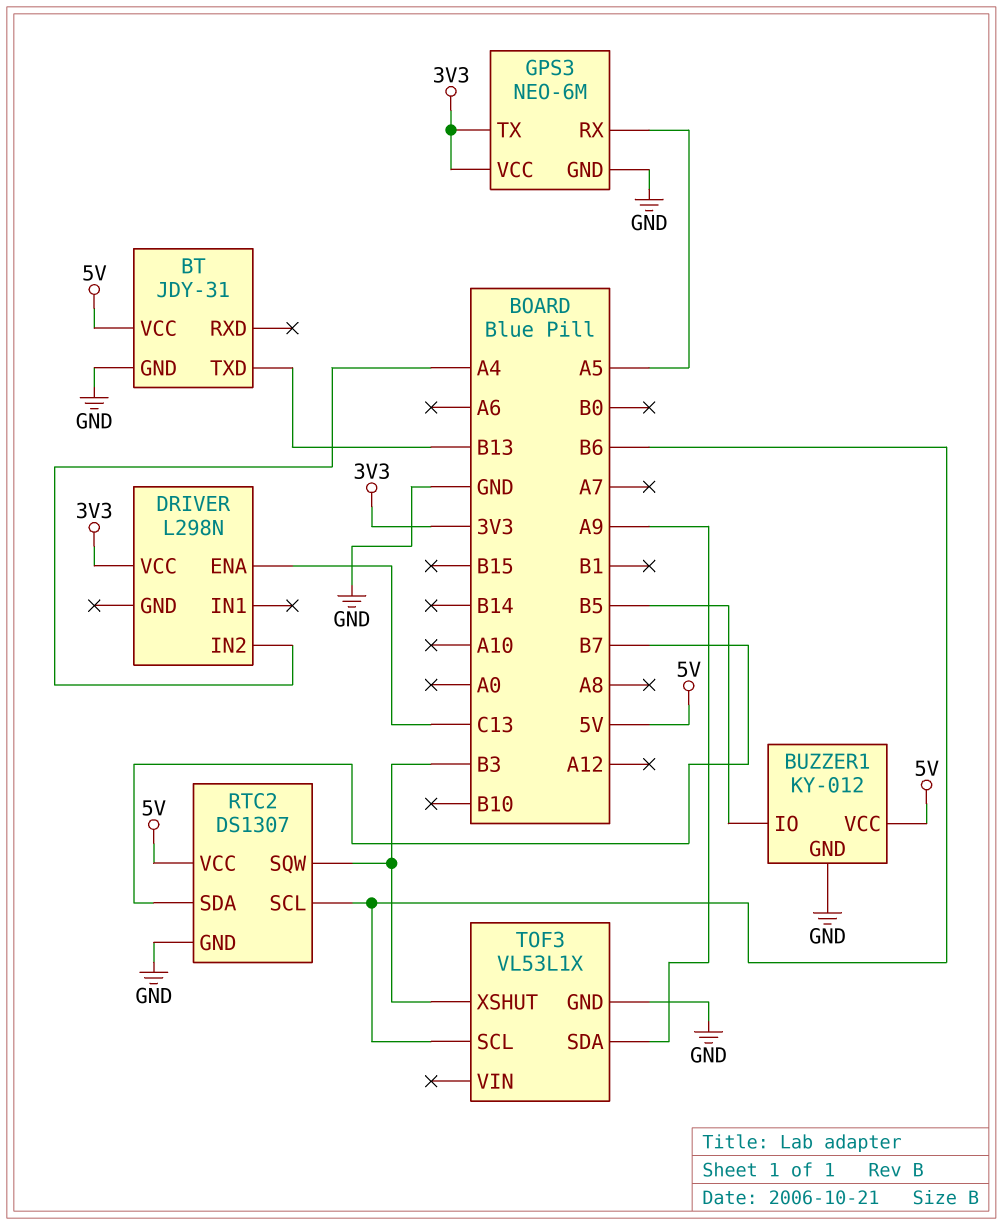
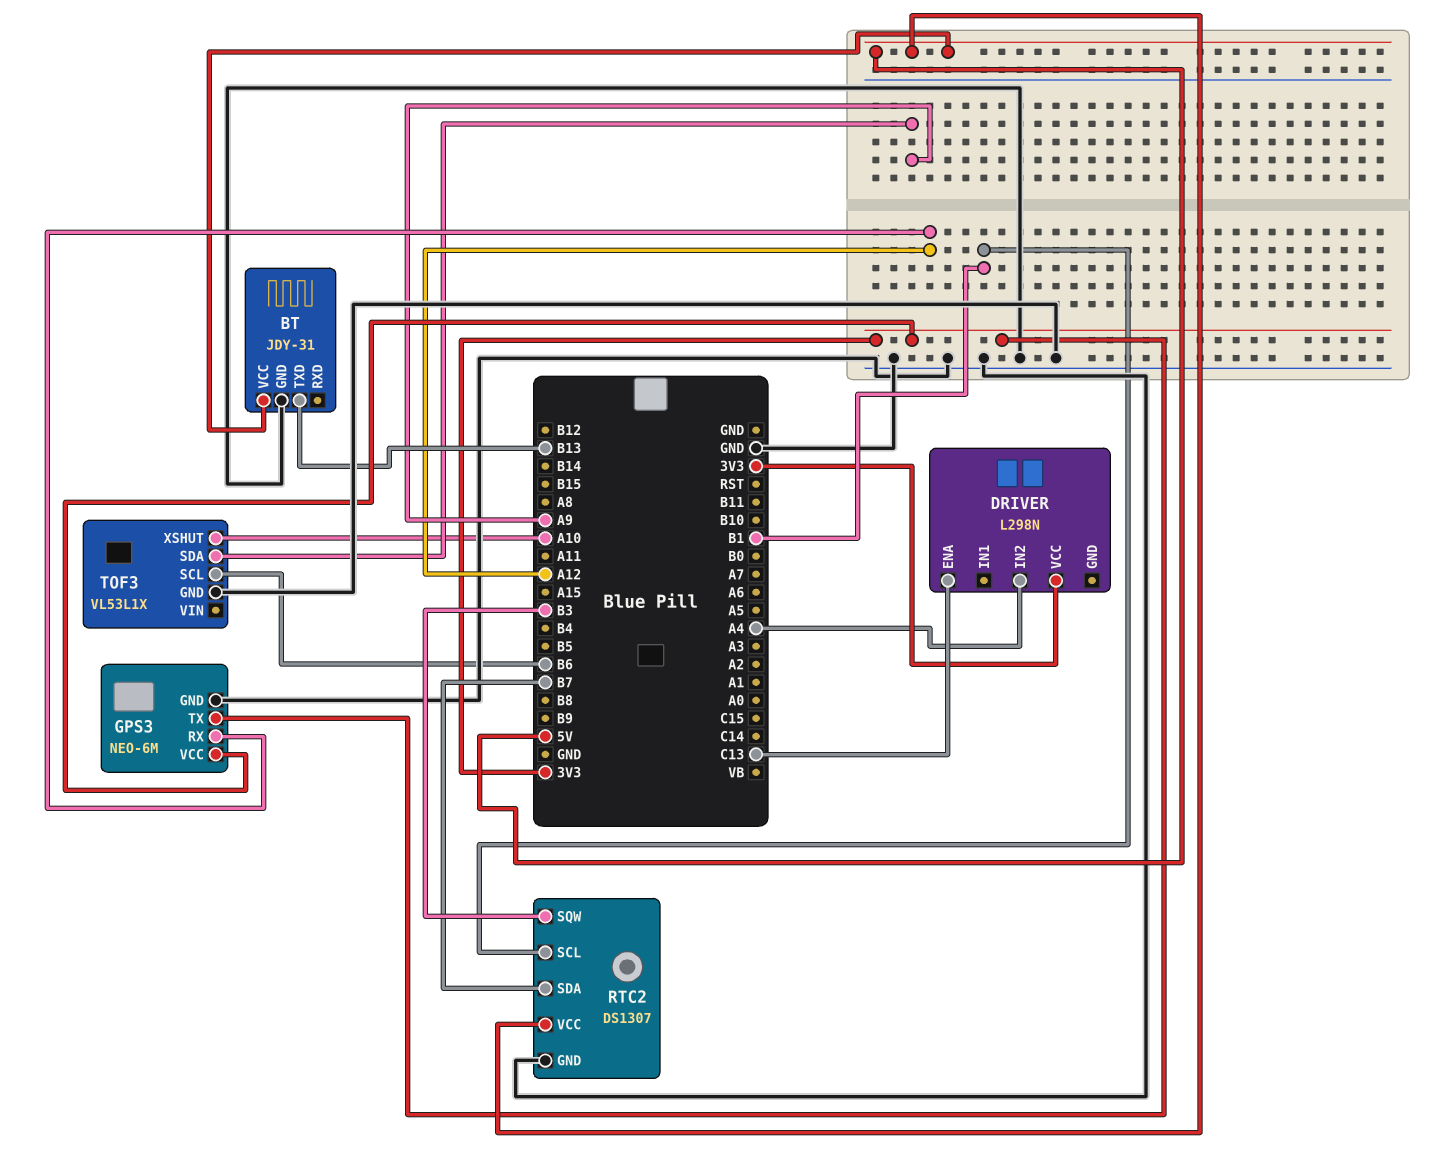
BUZZER1: KY-012 -> none
BUZZER1 pin GND: GND -> none
BUZZER1 pin IO: B5 -> none
BUZZER1 pin VCC: 5V -> none
GPS3 pin RX: A5 -> A12
RTC2 pin SCL: B6 -> B1
TOF3 pin XSHUT: B3 -> A10

